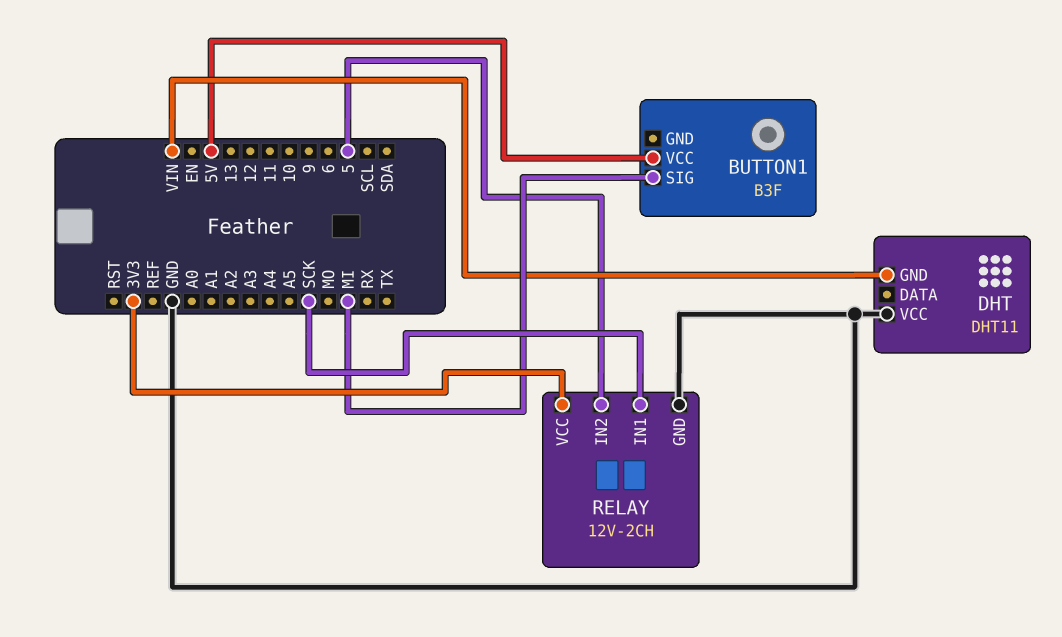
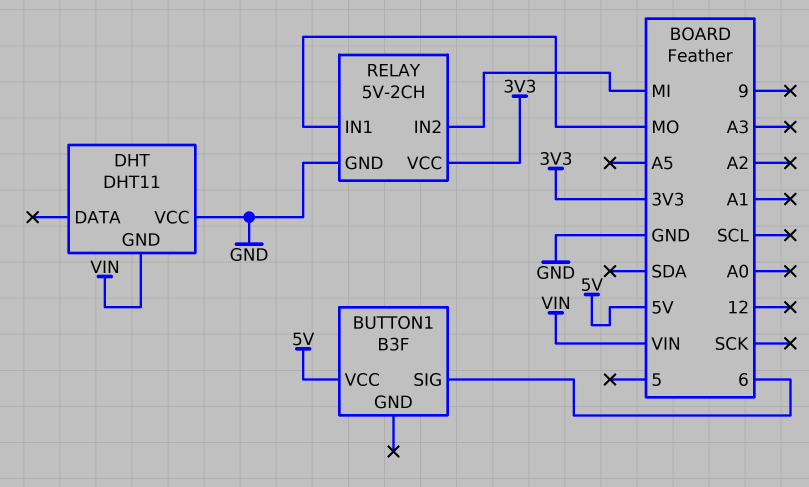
BUTTON1 pin SIG: MI -> 6
RELAY: 12V-2CH -> 5V-2CH
RELAY pin IN1: SCK -> MO
RELAY pin IN2: 5 -> MI

